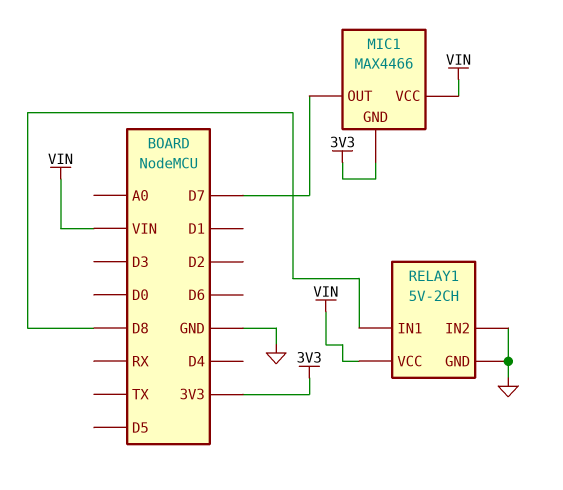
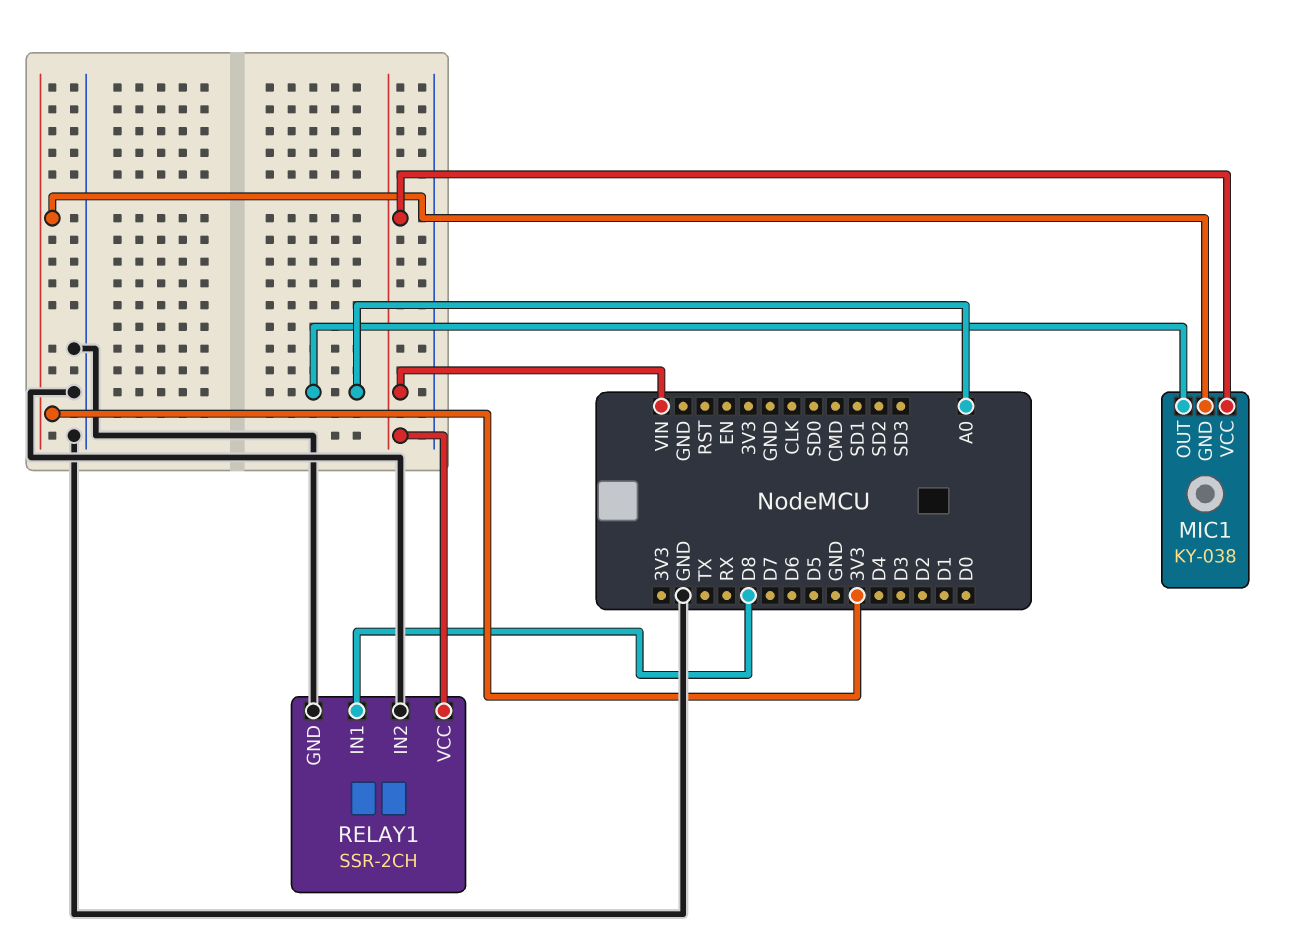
MIC1: MAX4466 -> KY-038
MIC1 pin OUT: D7 -> A0
RELAY1: 5V-2CH -> SSR-2CH

